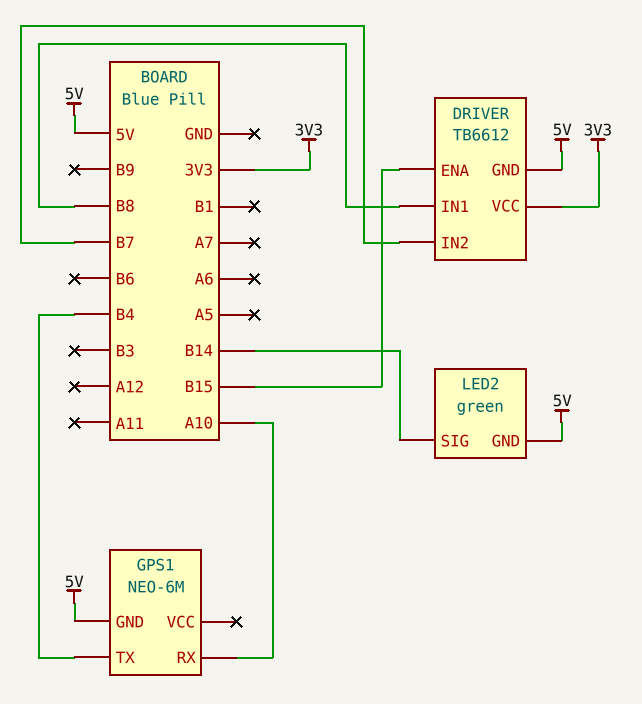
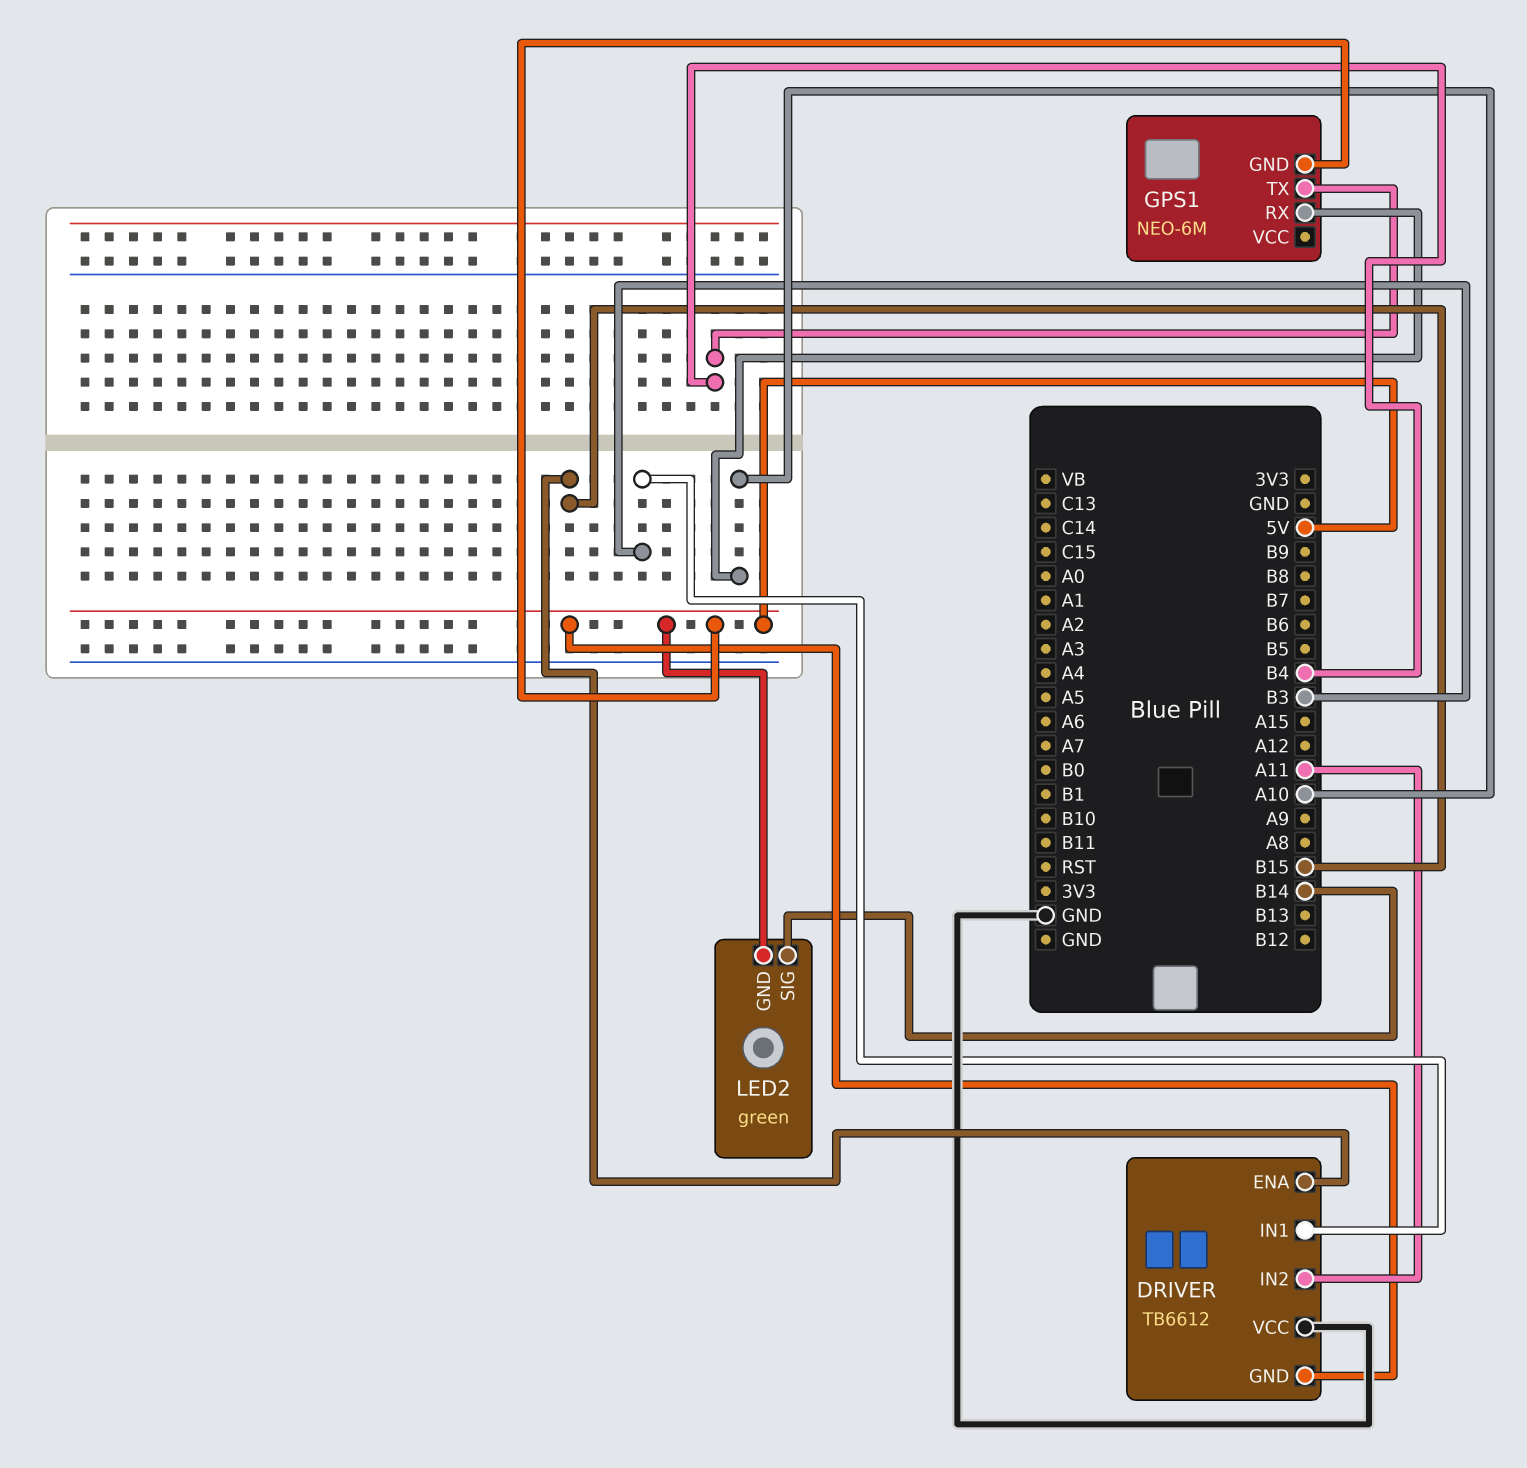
DRIVER pin IN1: B8 -> B3
DRIVER pin IN2: B7 -> A11
DRIVER pin VCC: 3V3 -> GND

